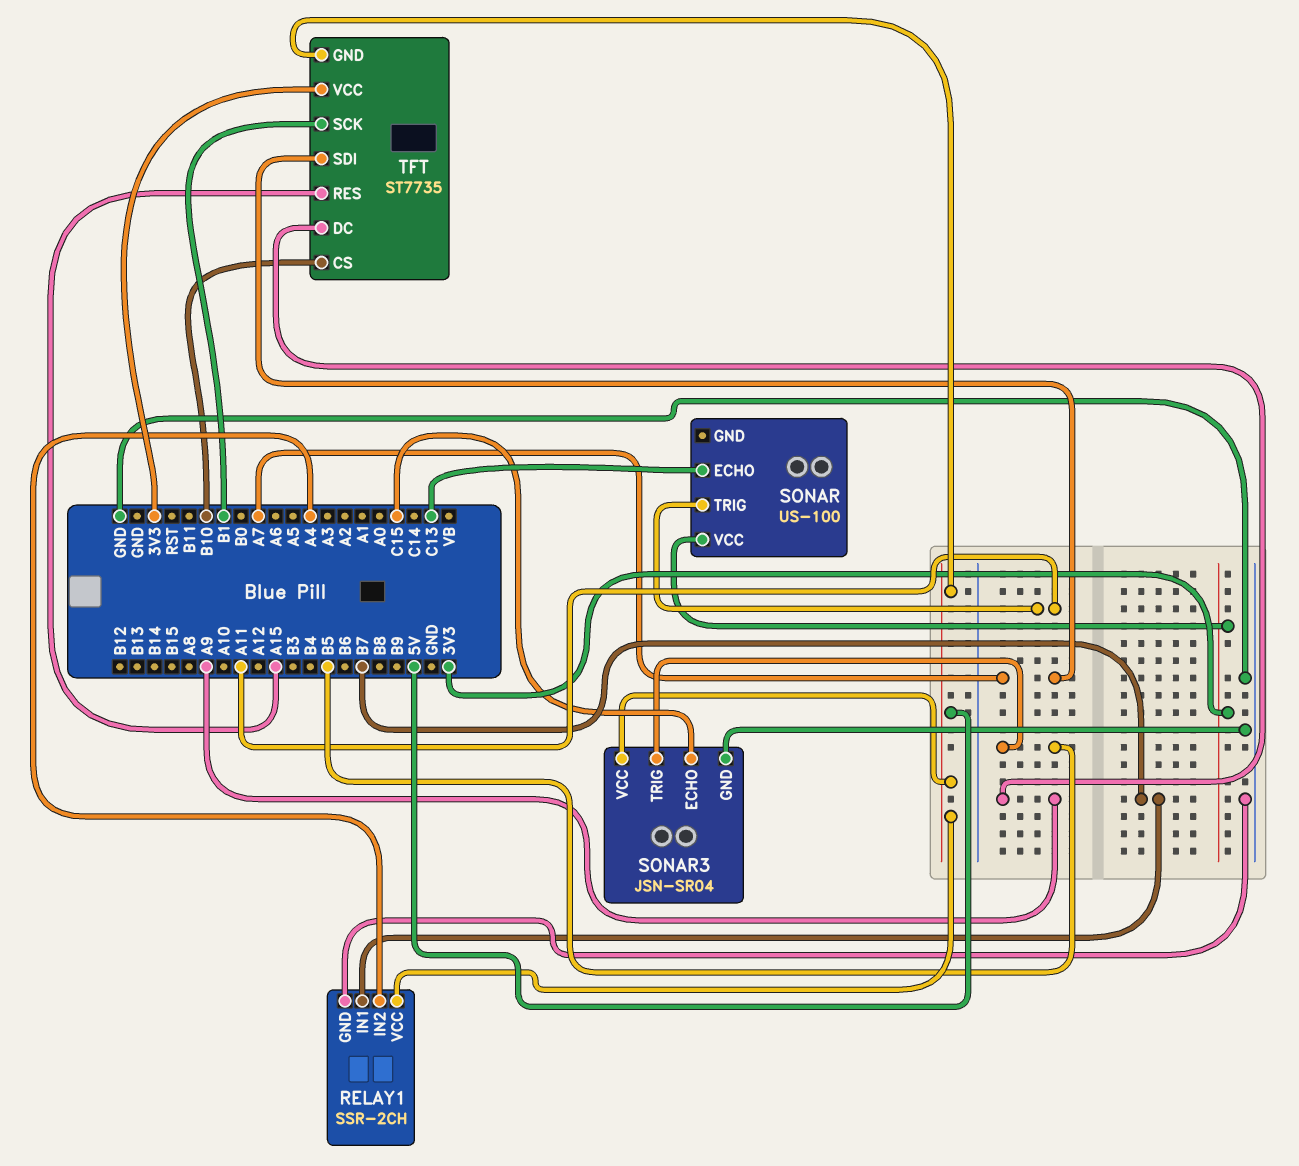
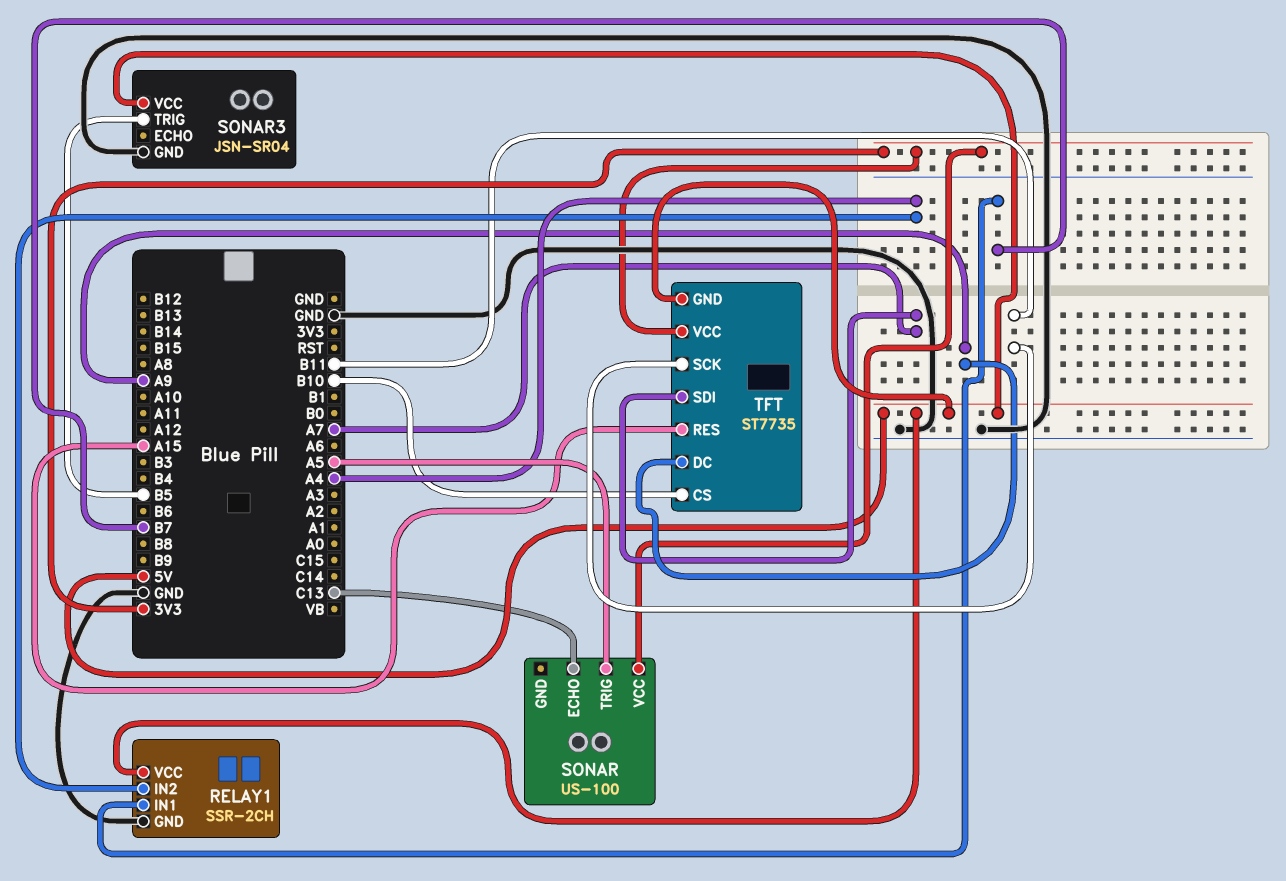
SONAR pin TRIG: A11 -> A5
SONAR3 pin ECHO: C15 -> none
TFT pin SCK: B1 -> B11

